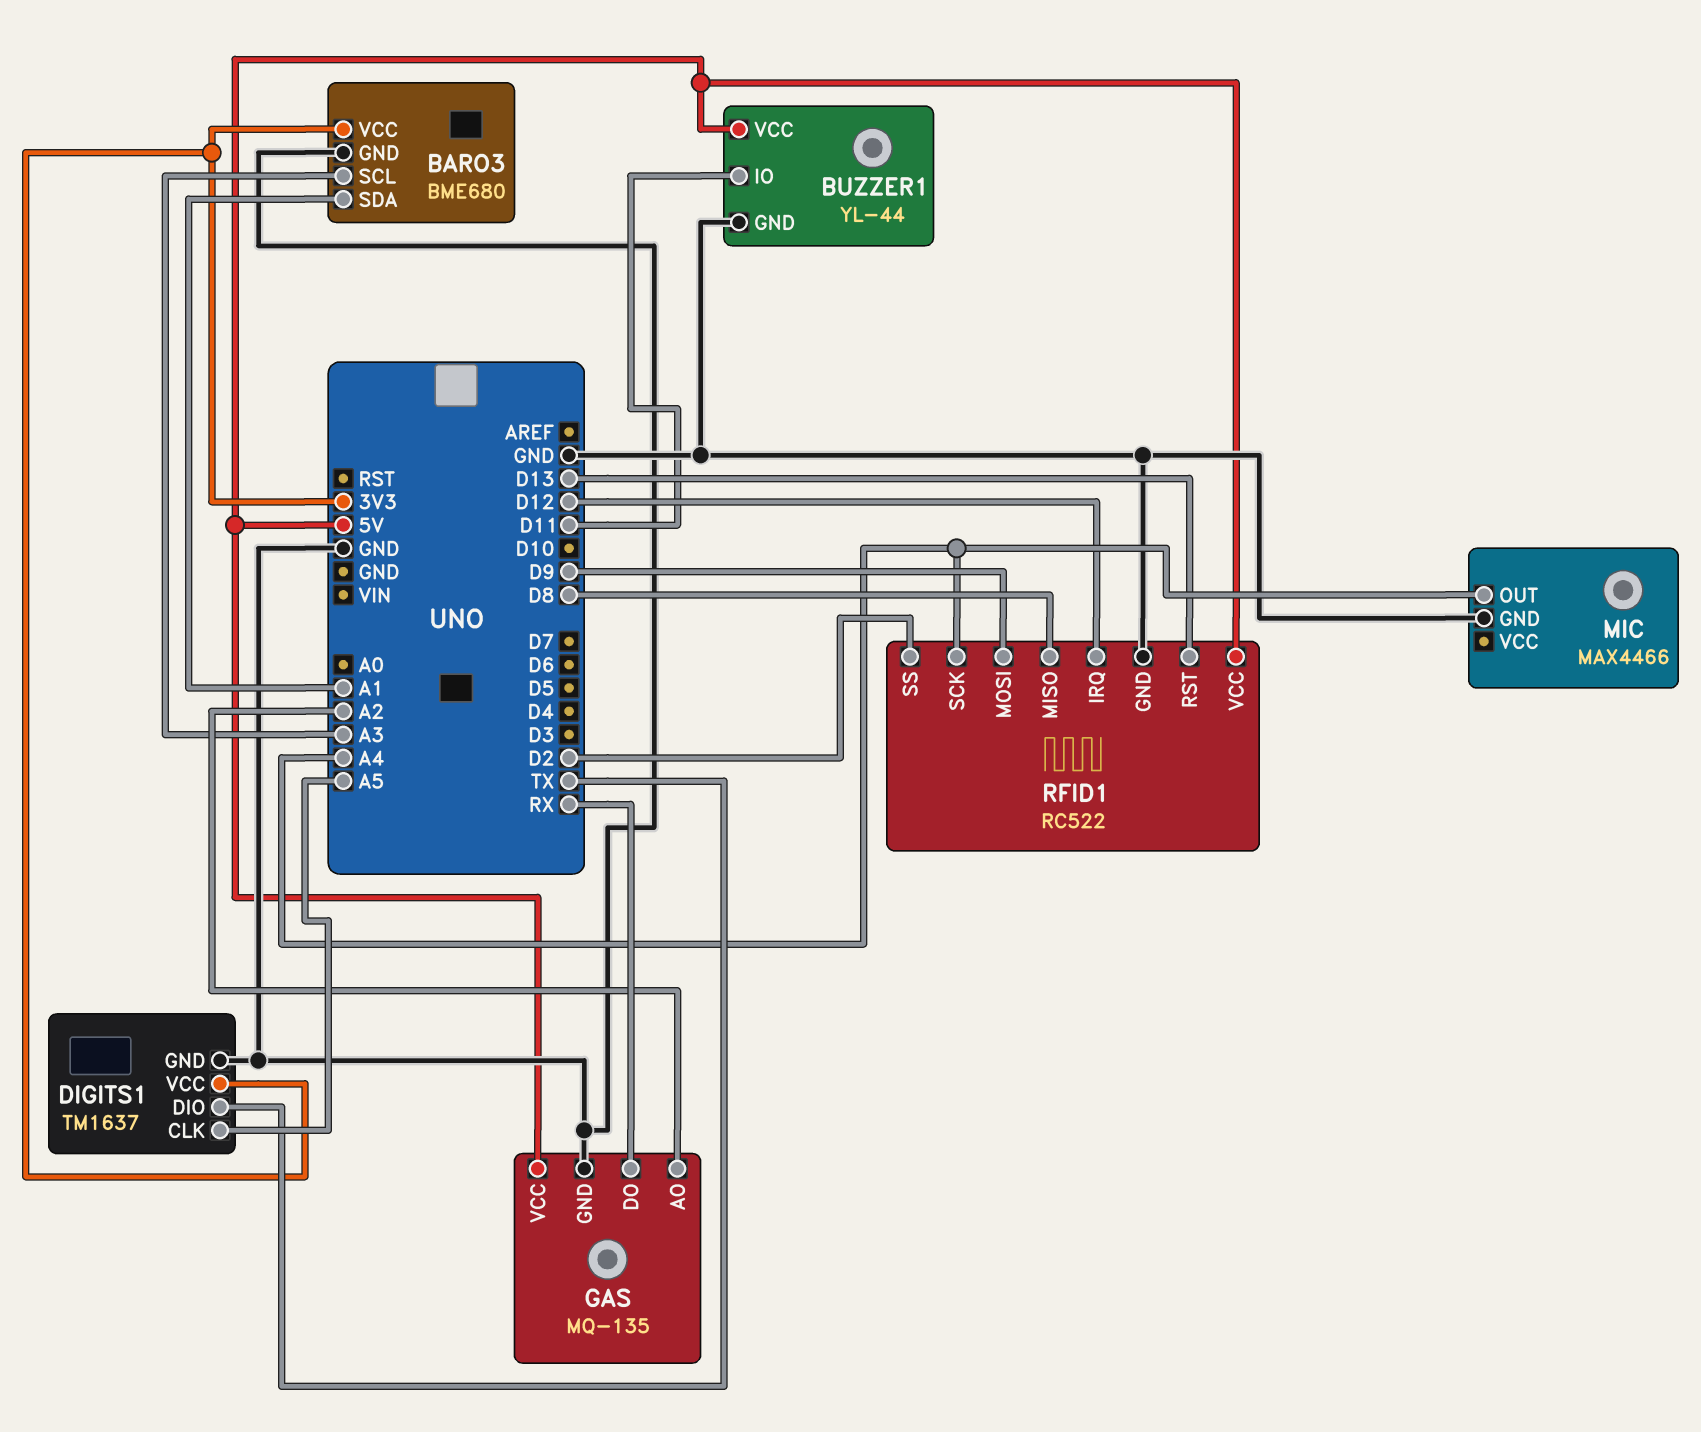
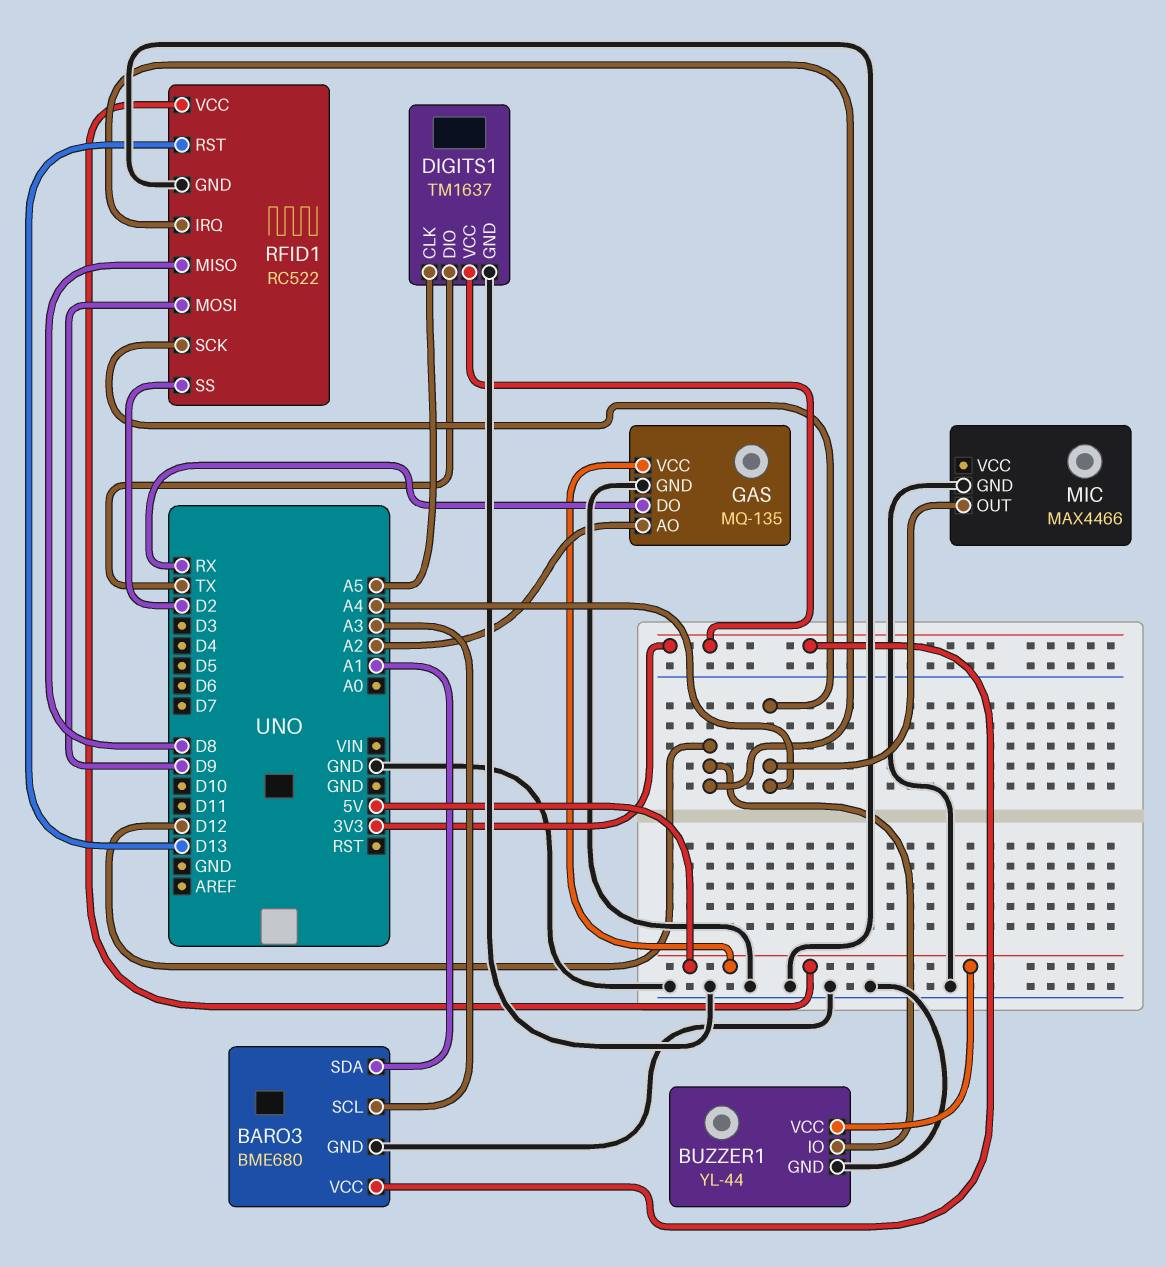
BUZZER1 pin IO: D11 -> D12

